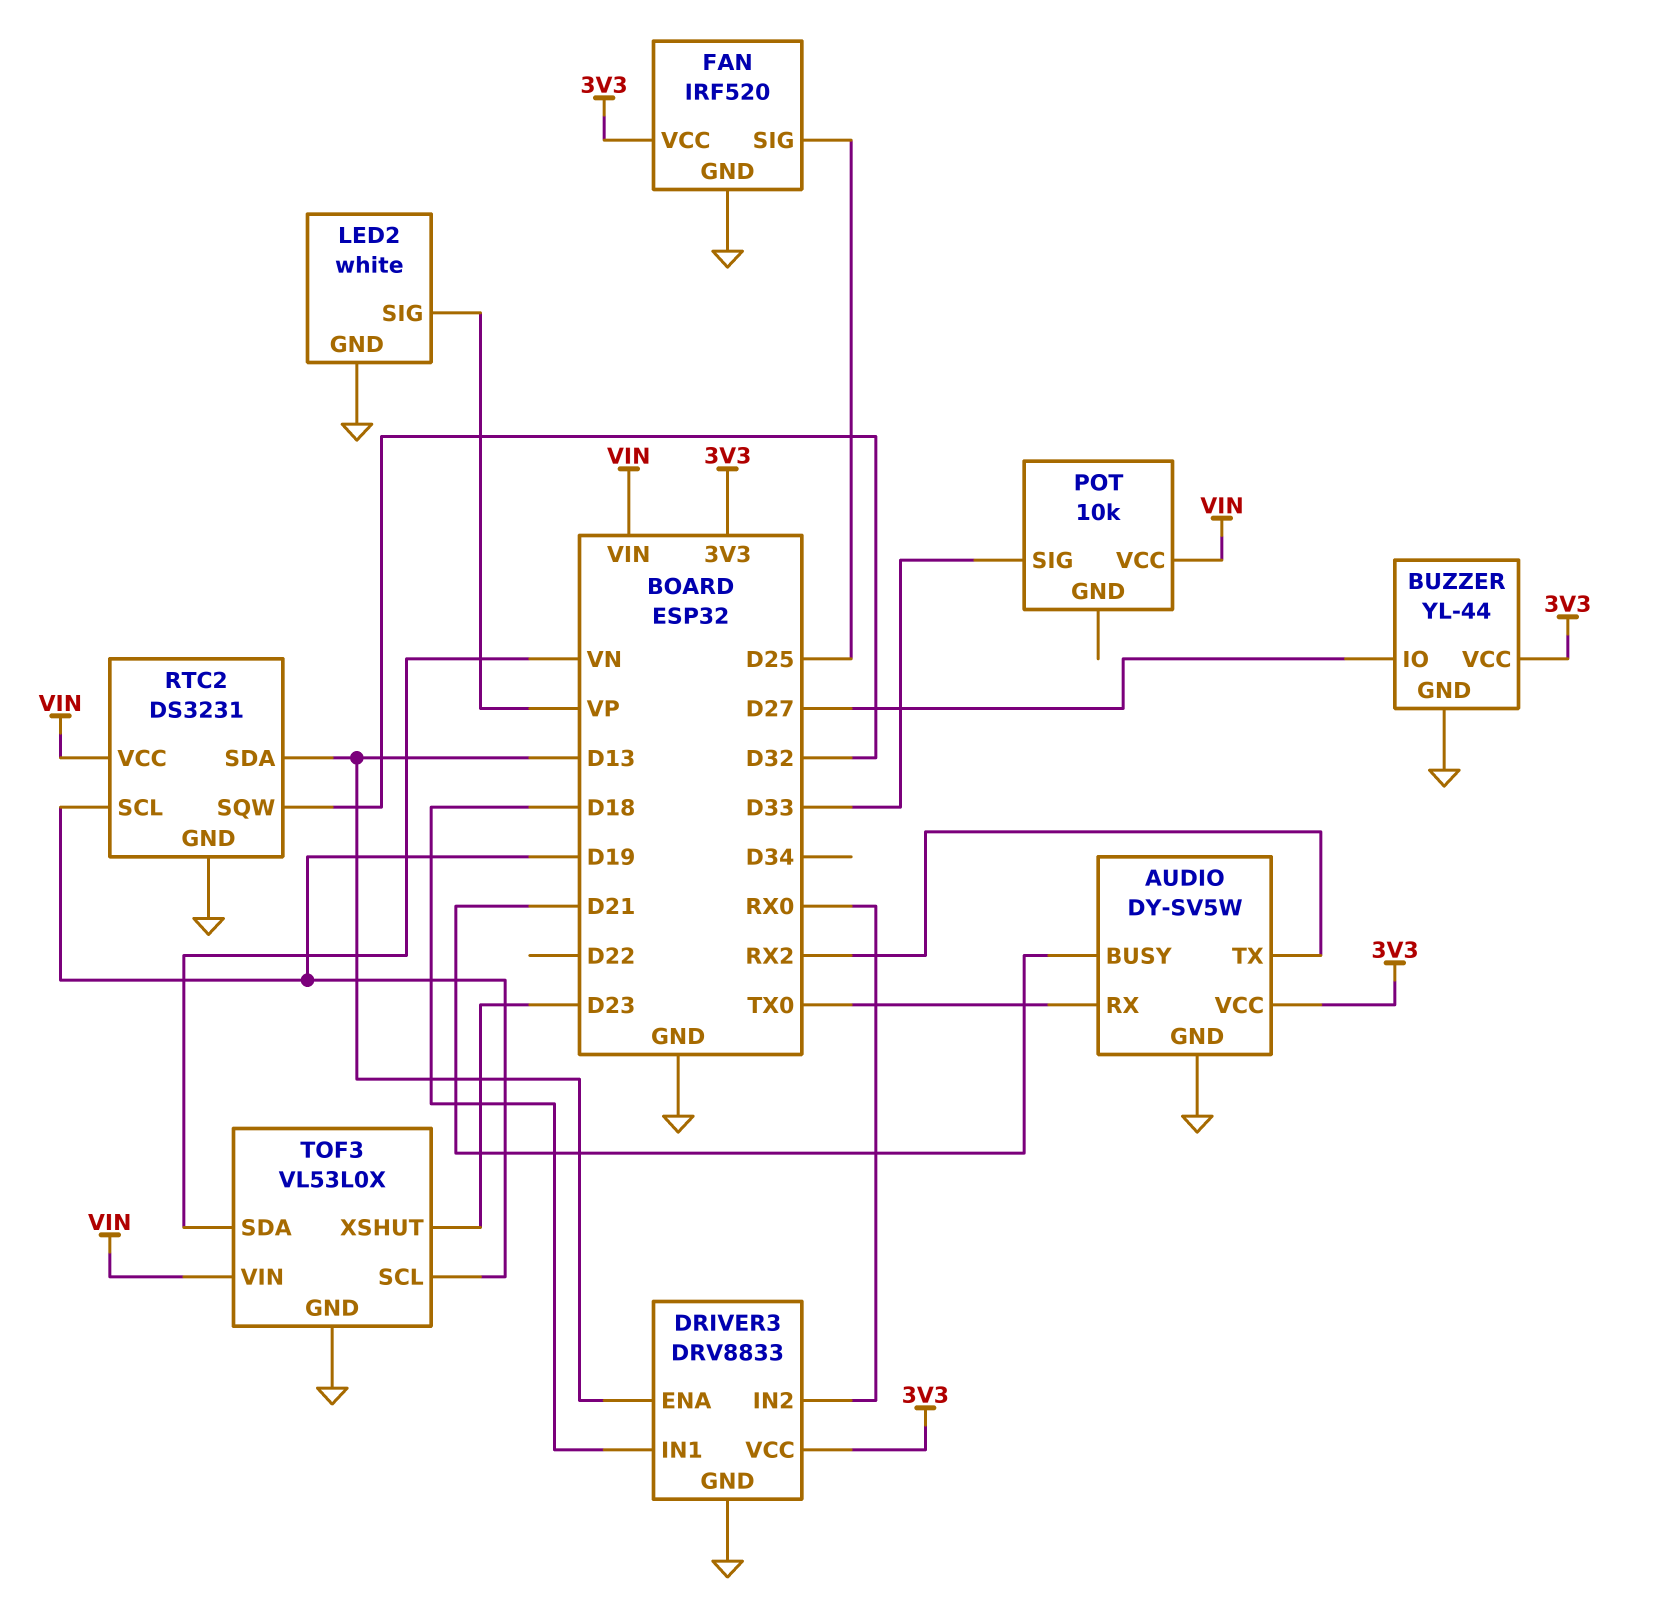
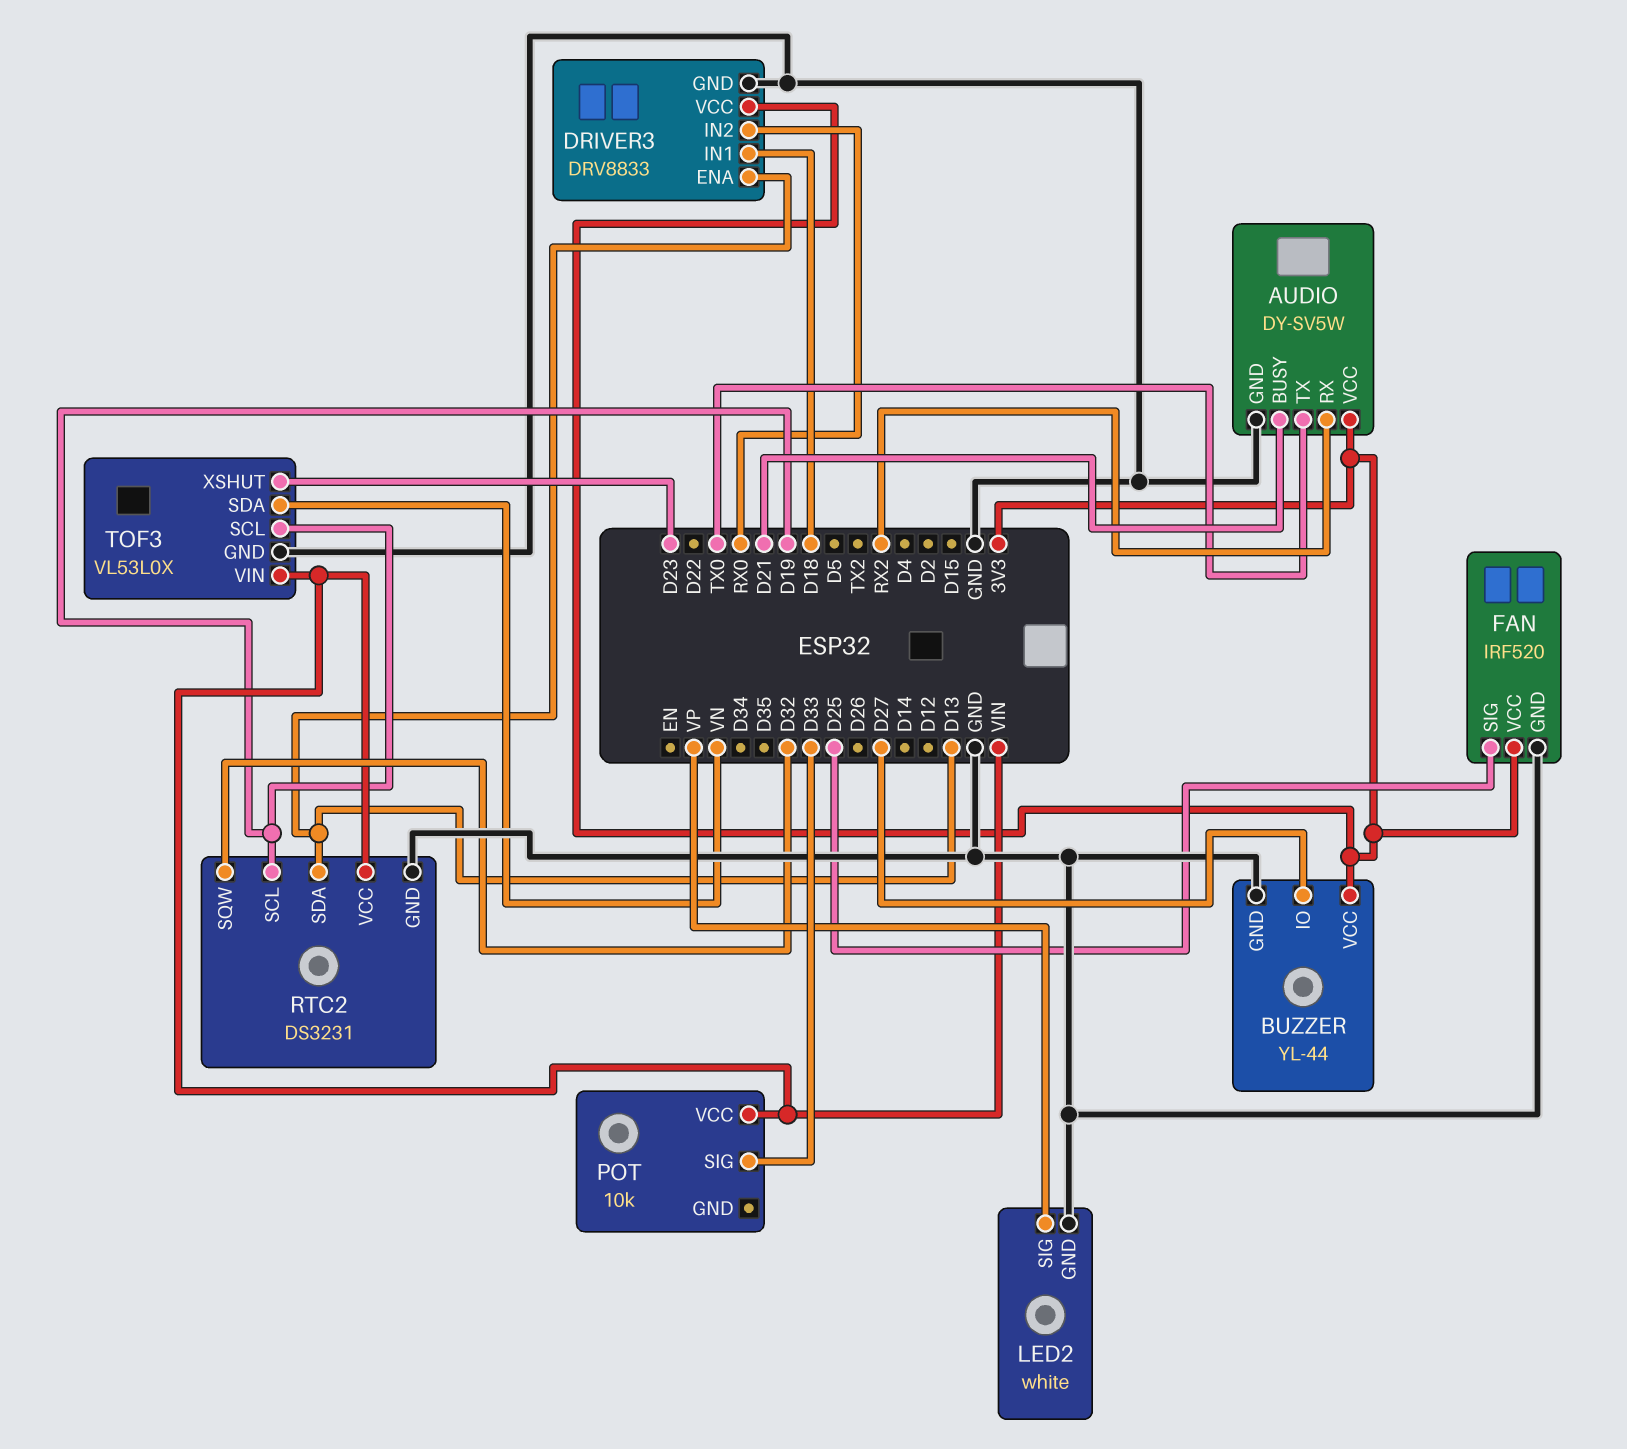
AUDIO pin RX: TX0 -> RX2
AUDIO pin TX: RX2 -> TX0

